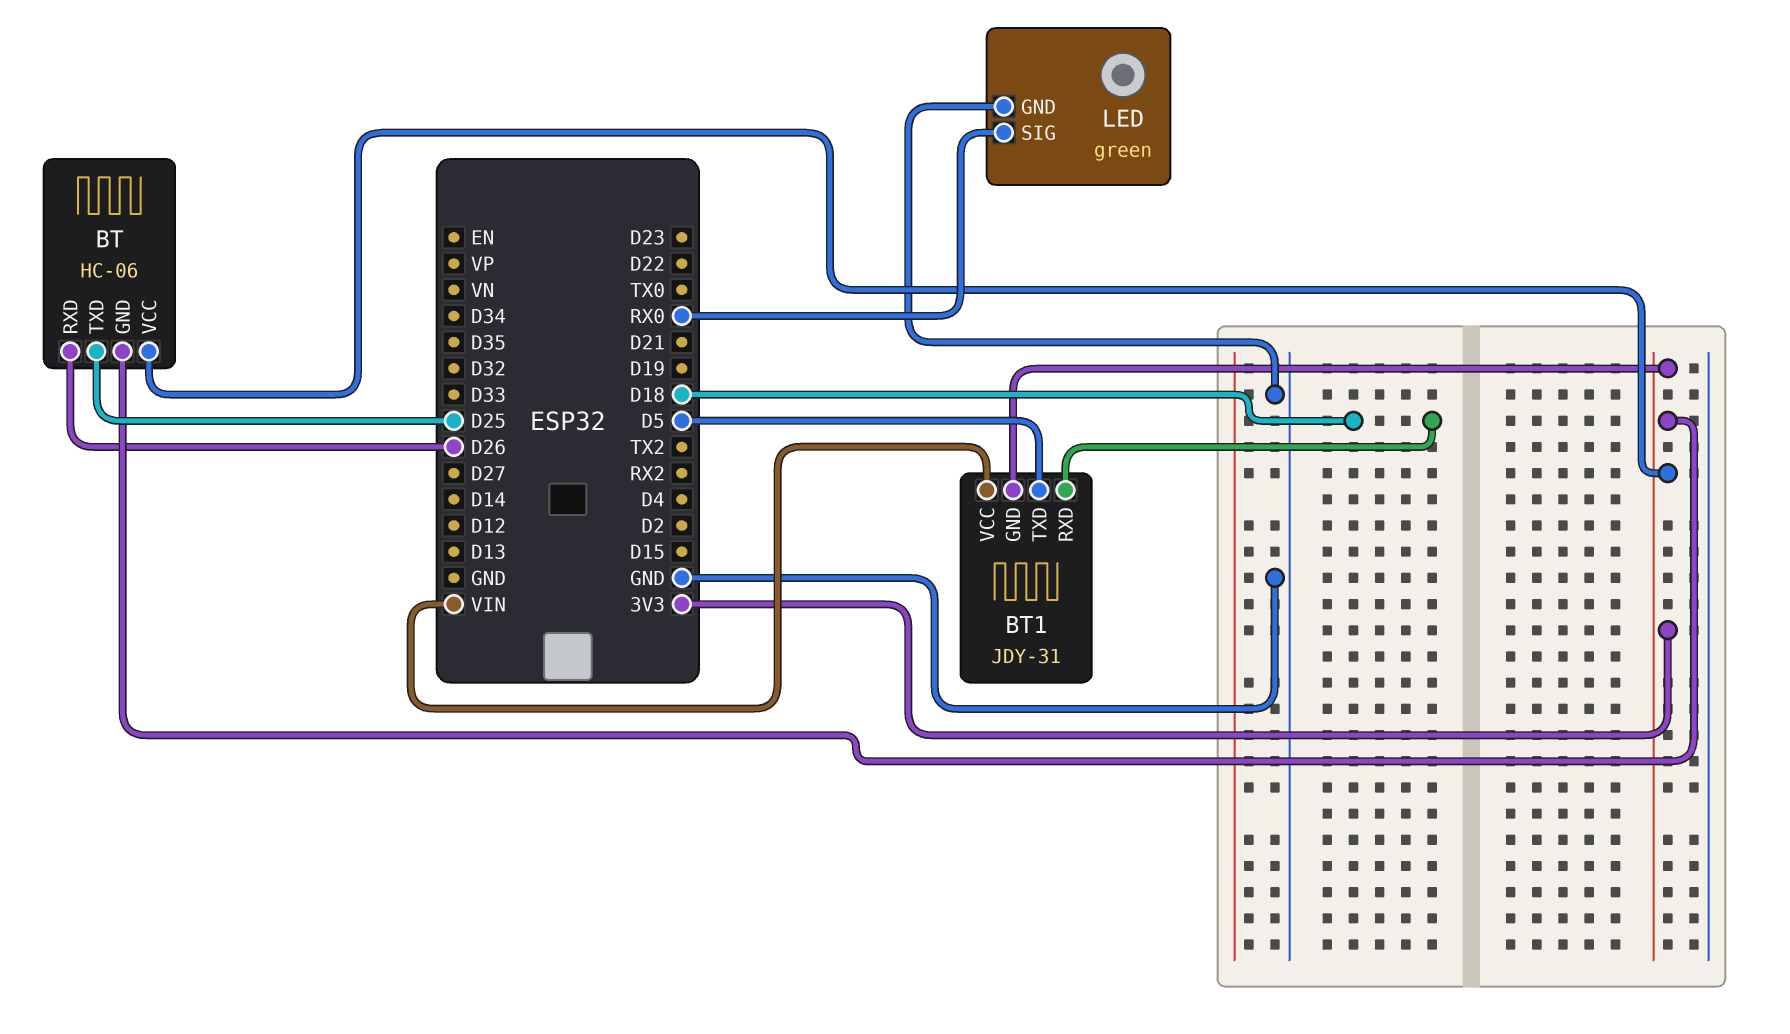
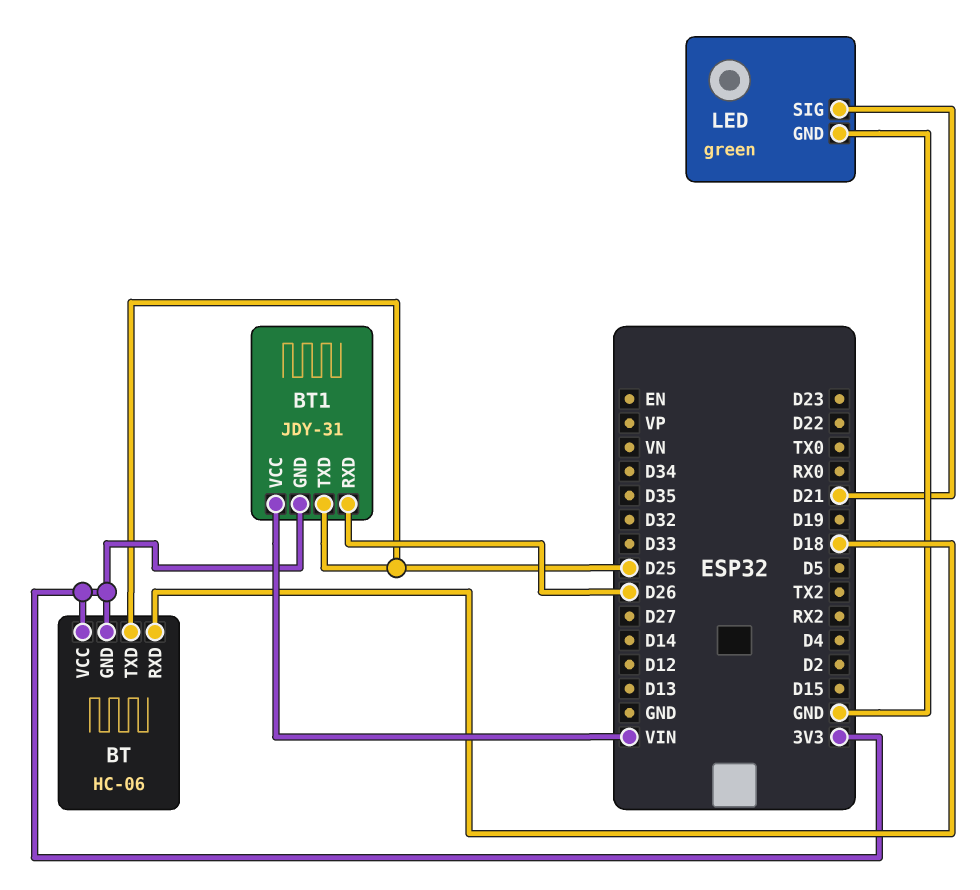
BT pin RXD: D26 -> D18
BT1 pin RXD: D18 -> D26
BT1 pin TXD: D5 -> D25
LED pin SIG: RX0 -> D21

